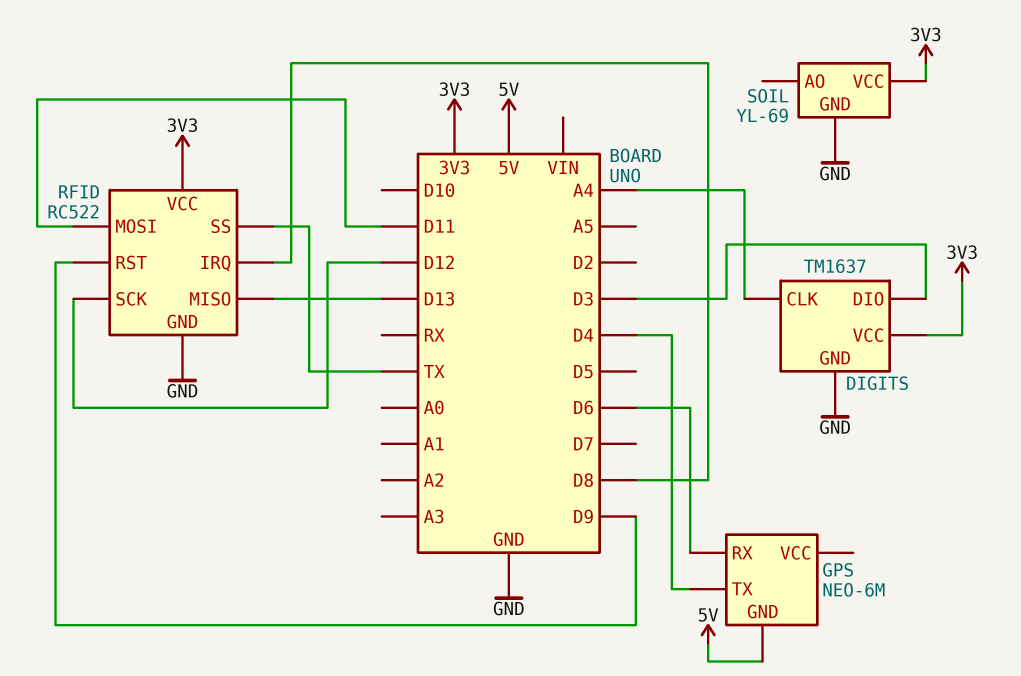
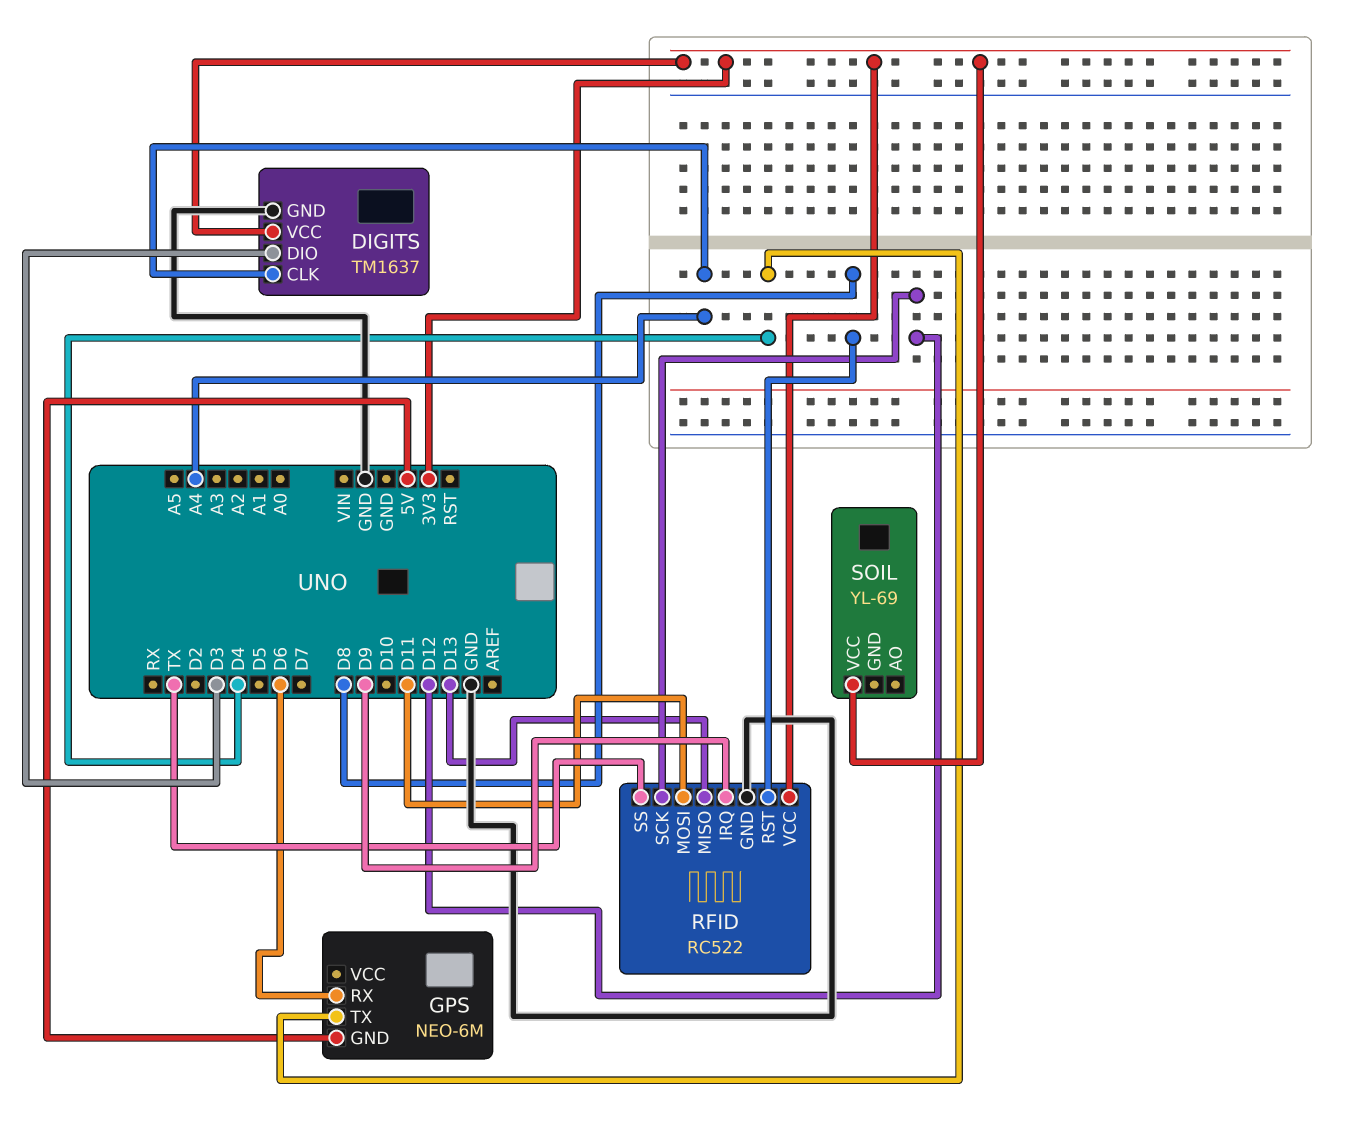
RFID pin IRQ: D8 -> D9
RFID pin RST: D9 -> D8
SOIL pin GND: GND -> none

